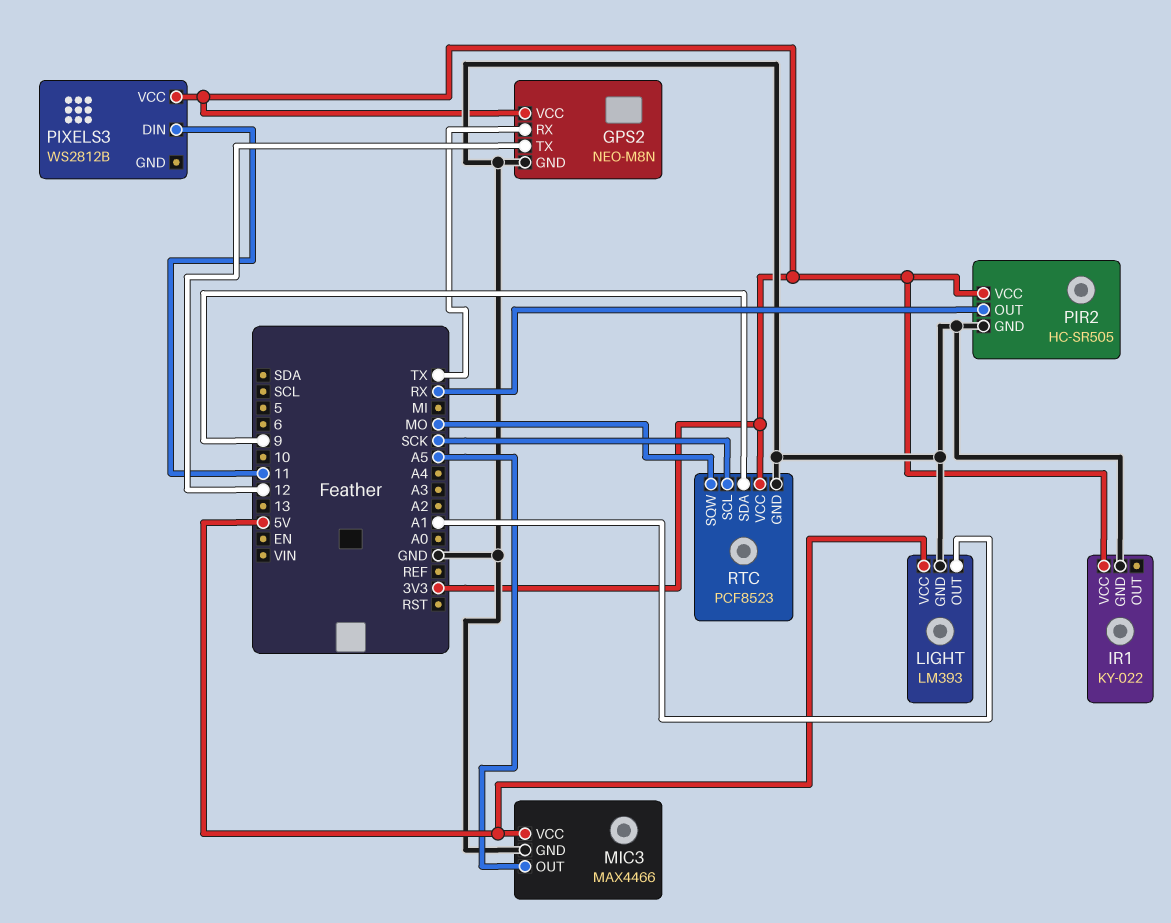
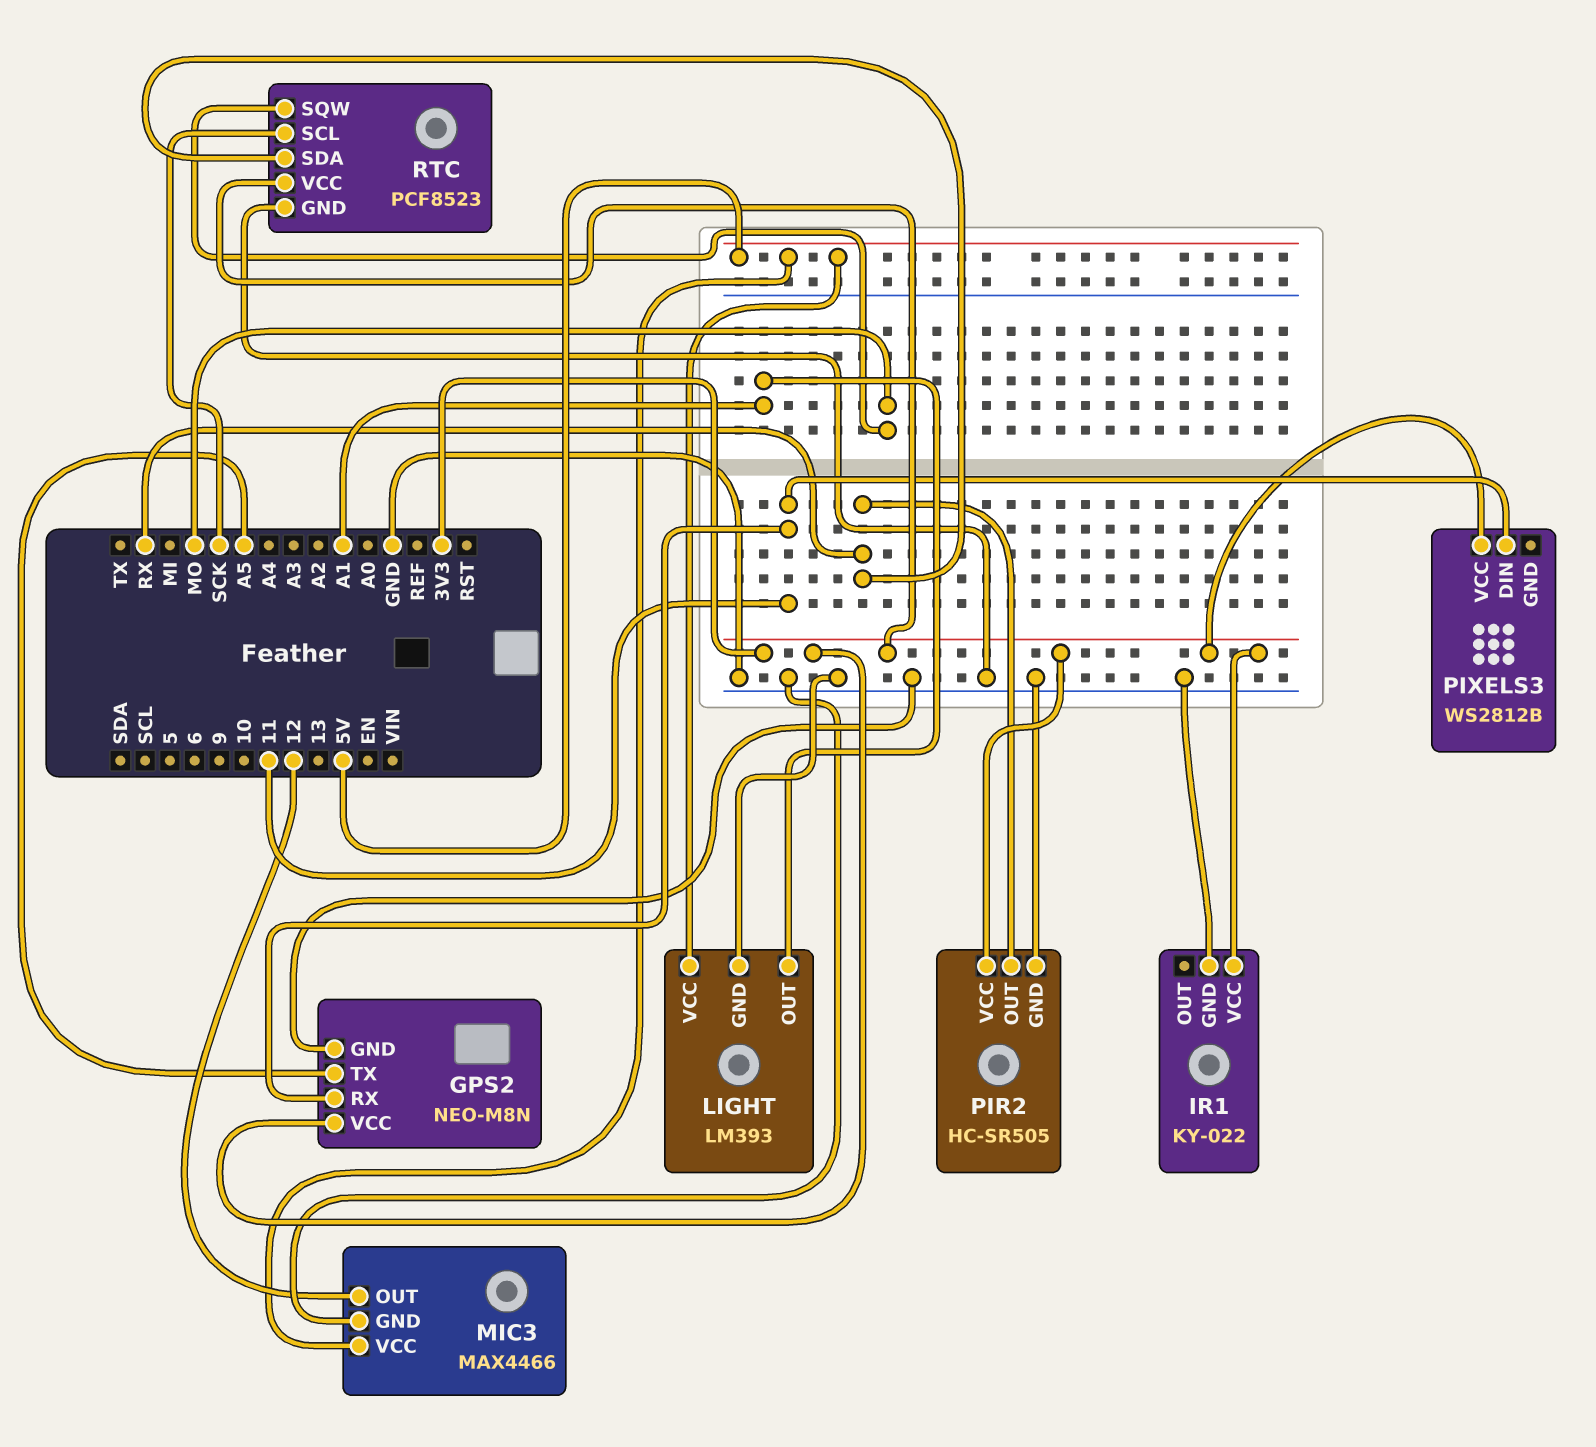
GPS2 pin RX: TX -> 11
GPS2 pin TX: 12 -> A5
MIC3 pin OUT: A5 -> 12
RTC pin SDA: 9 -> RX

